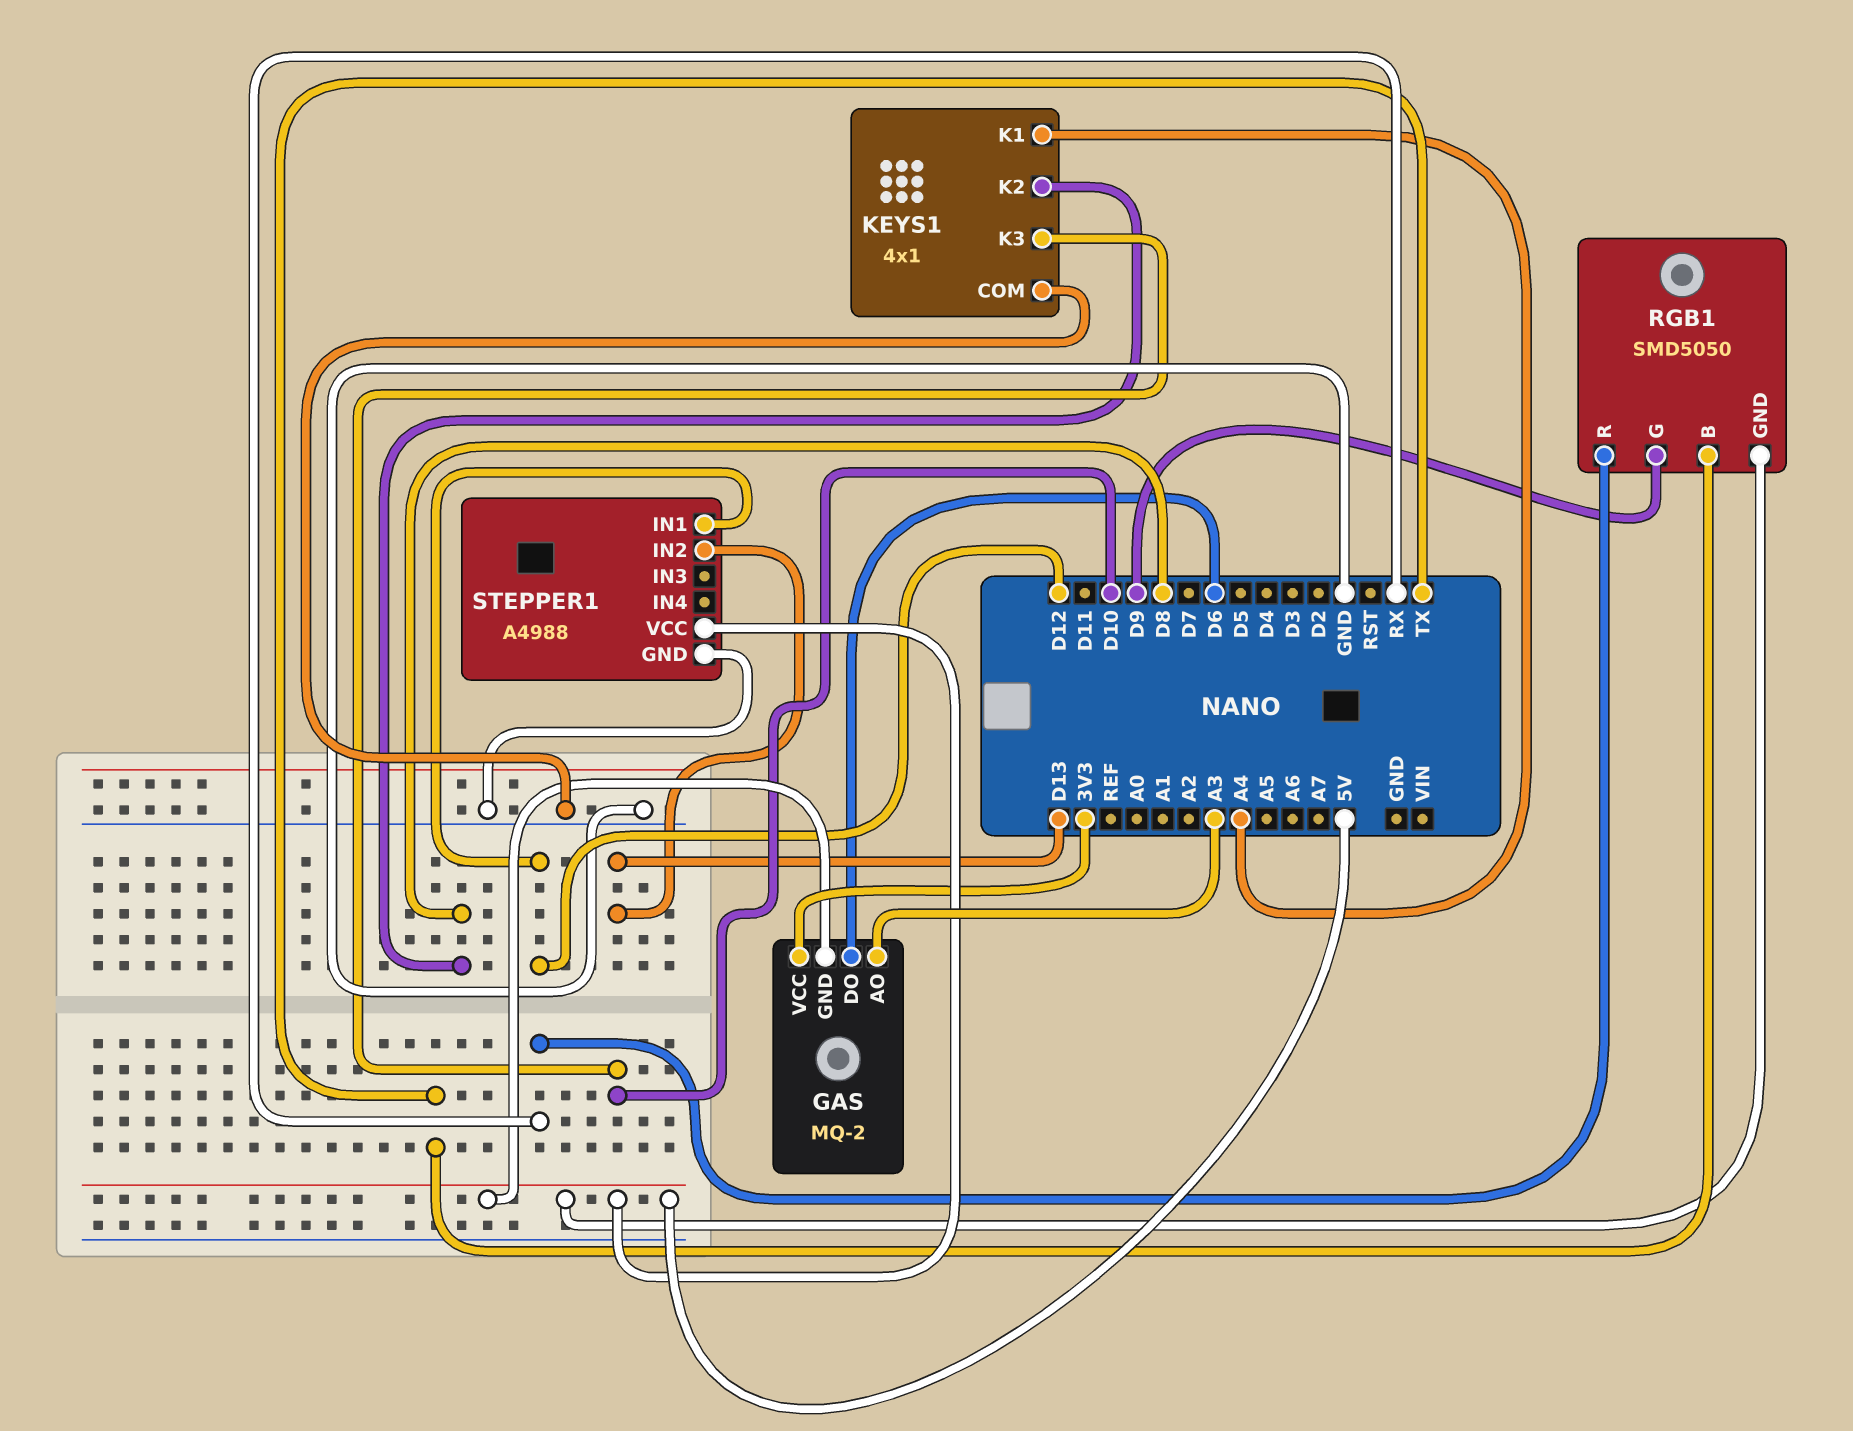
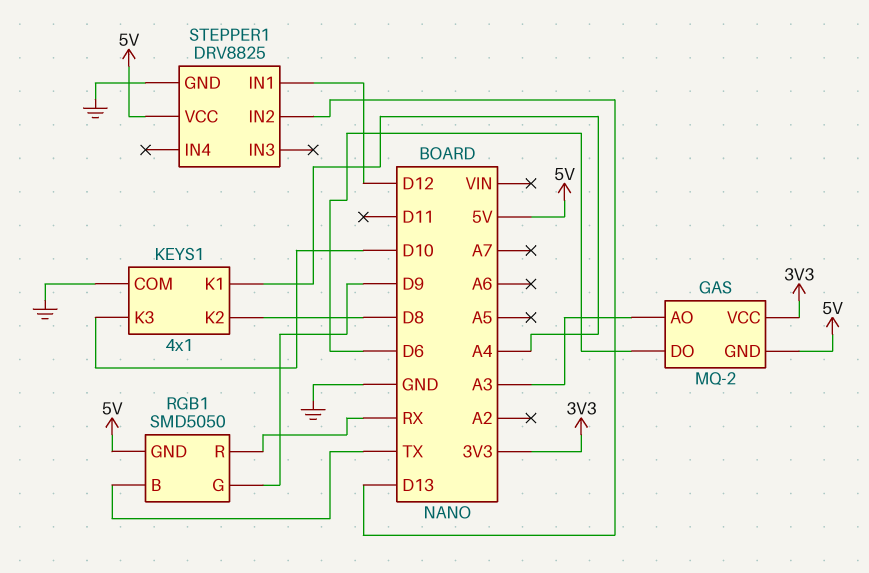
STEPPER1: A4988 -> DRV8825

